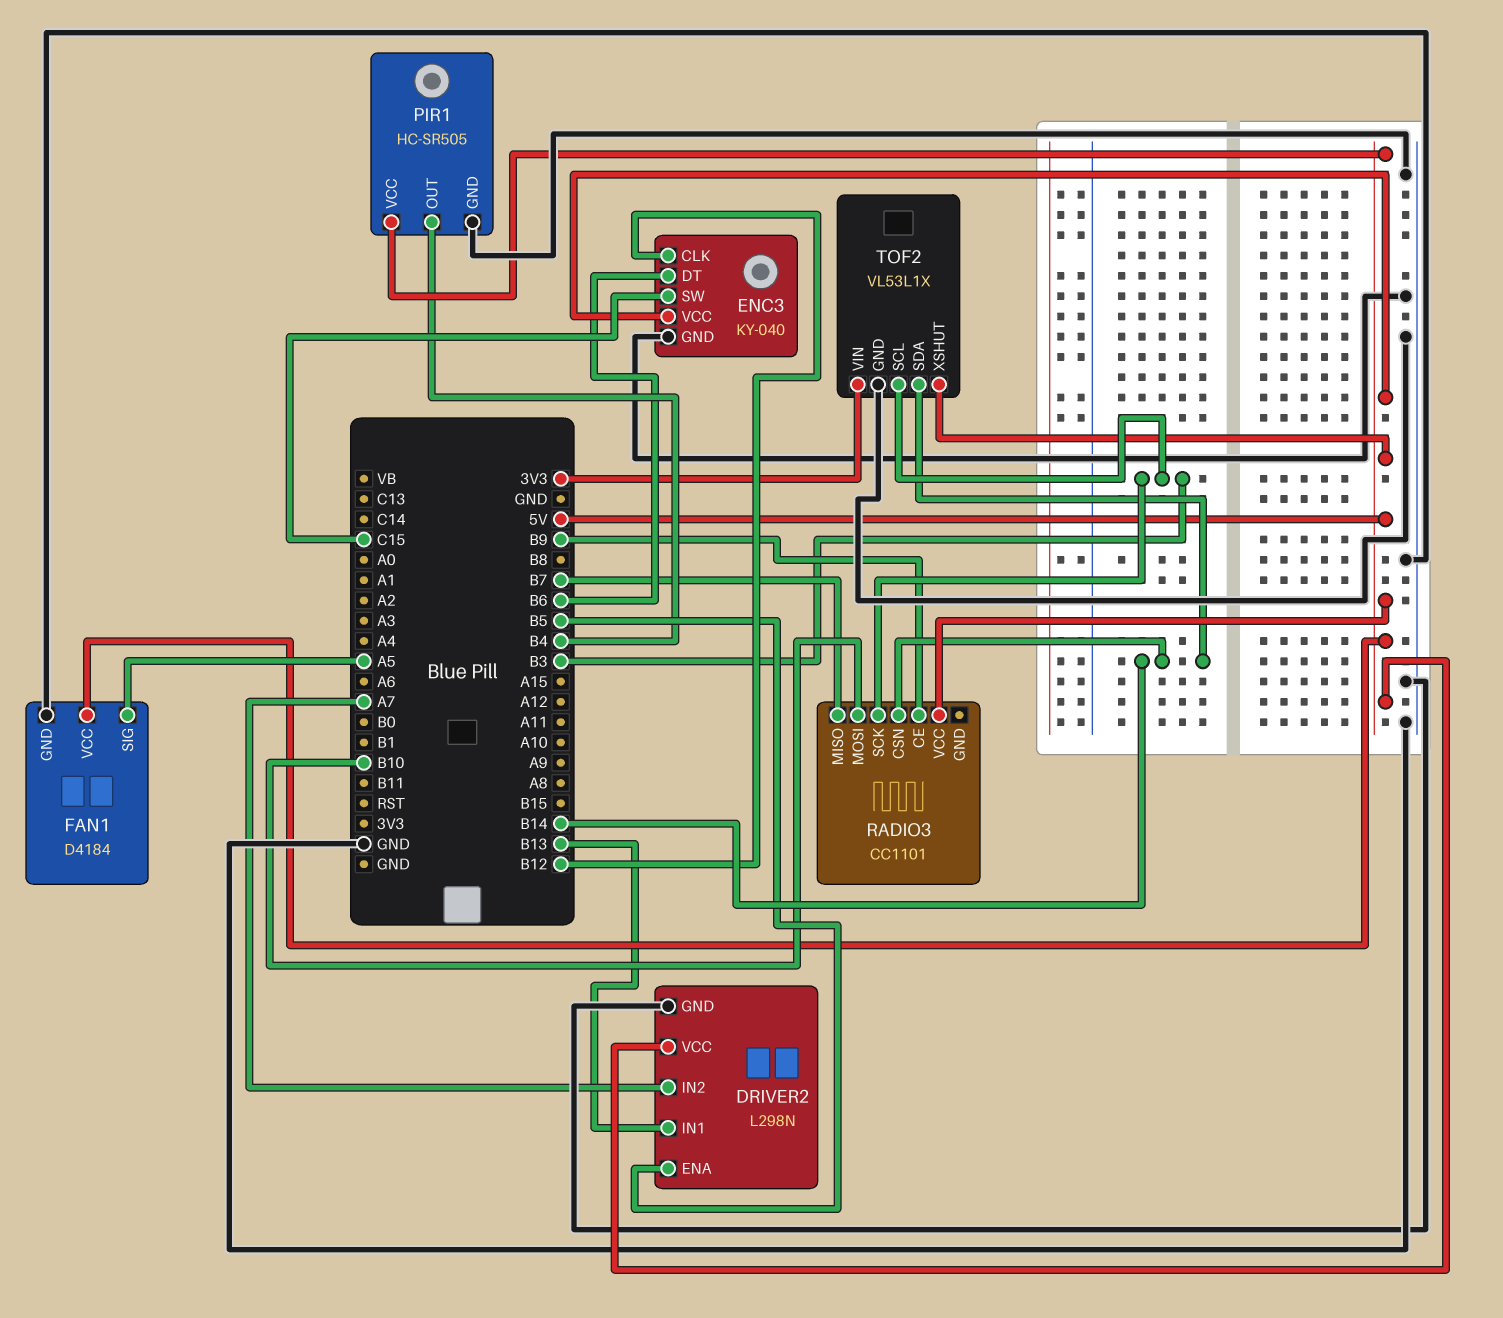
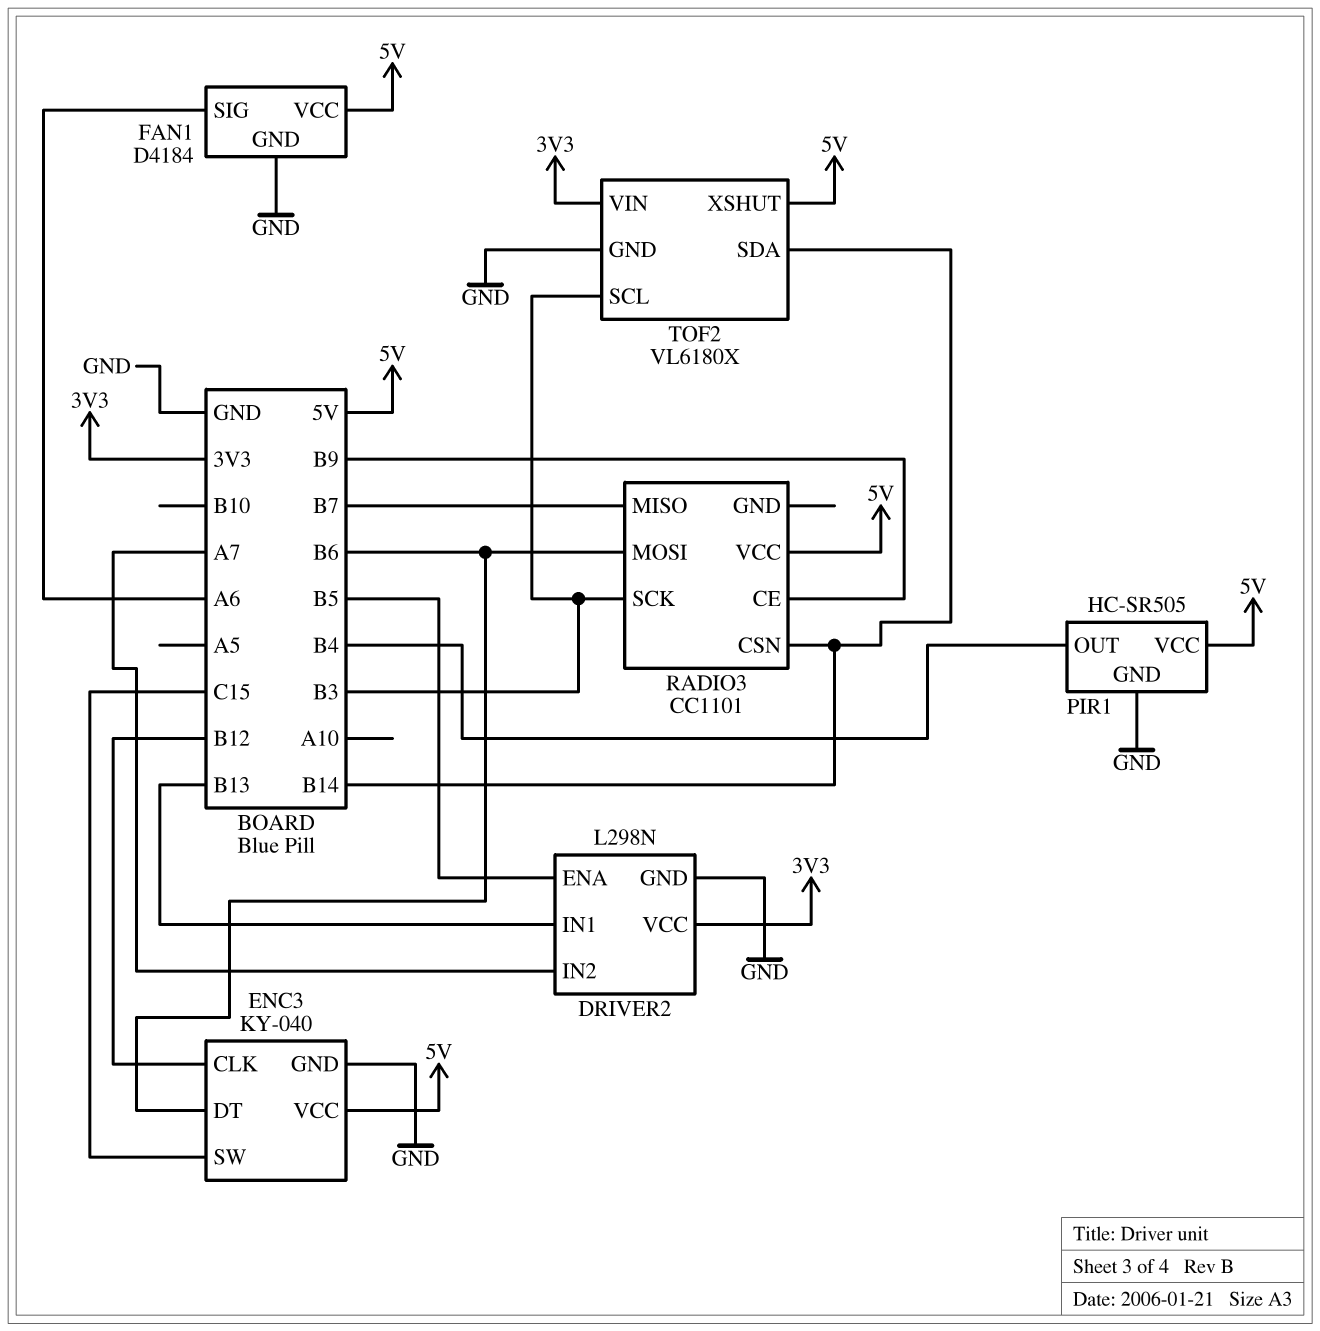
DRIVER2 pin VCC: 5V -> 3V3
FAN1 pin SIG: A5 -> A6
RADIO3 pin MOSI: B10 -> B6
TOF2: VL53L1X -> VL6180X

